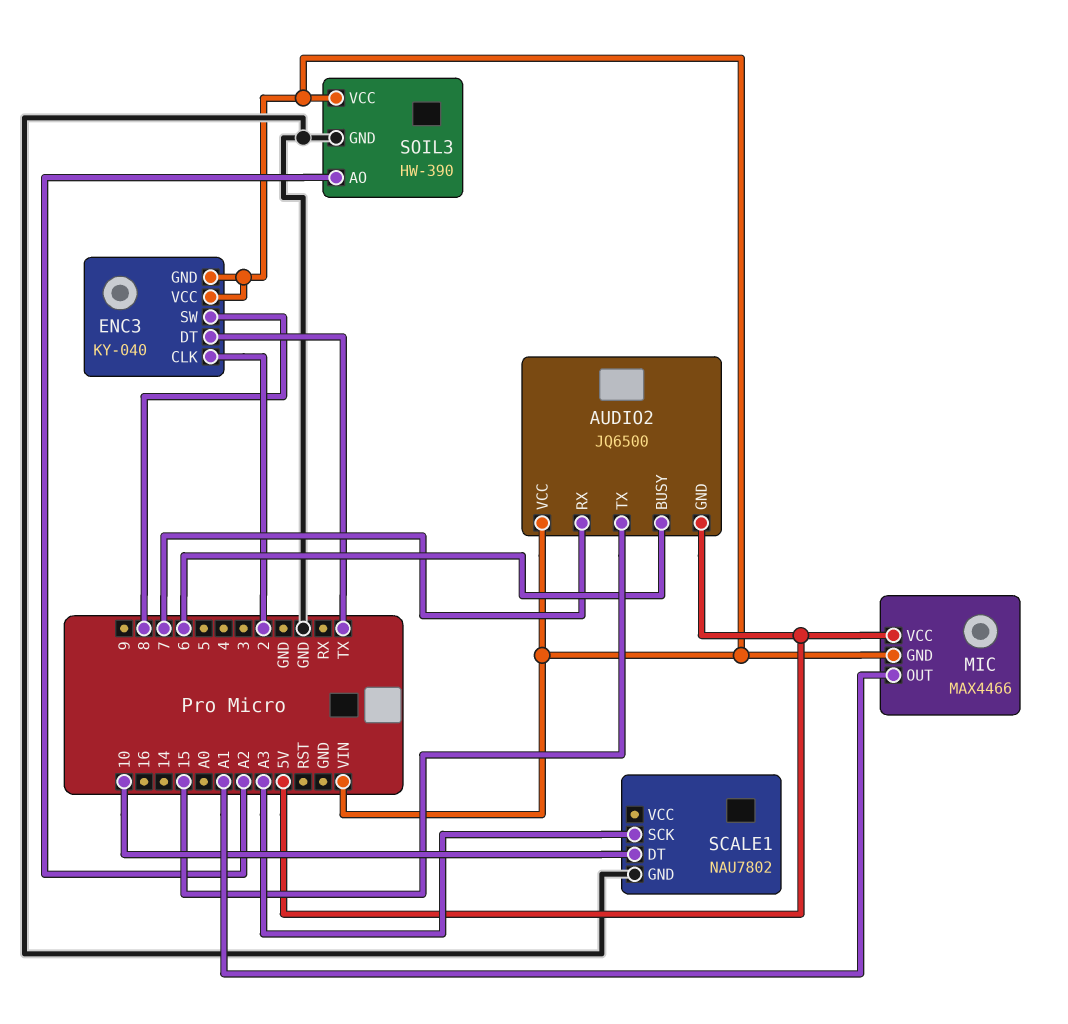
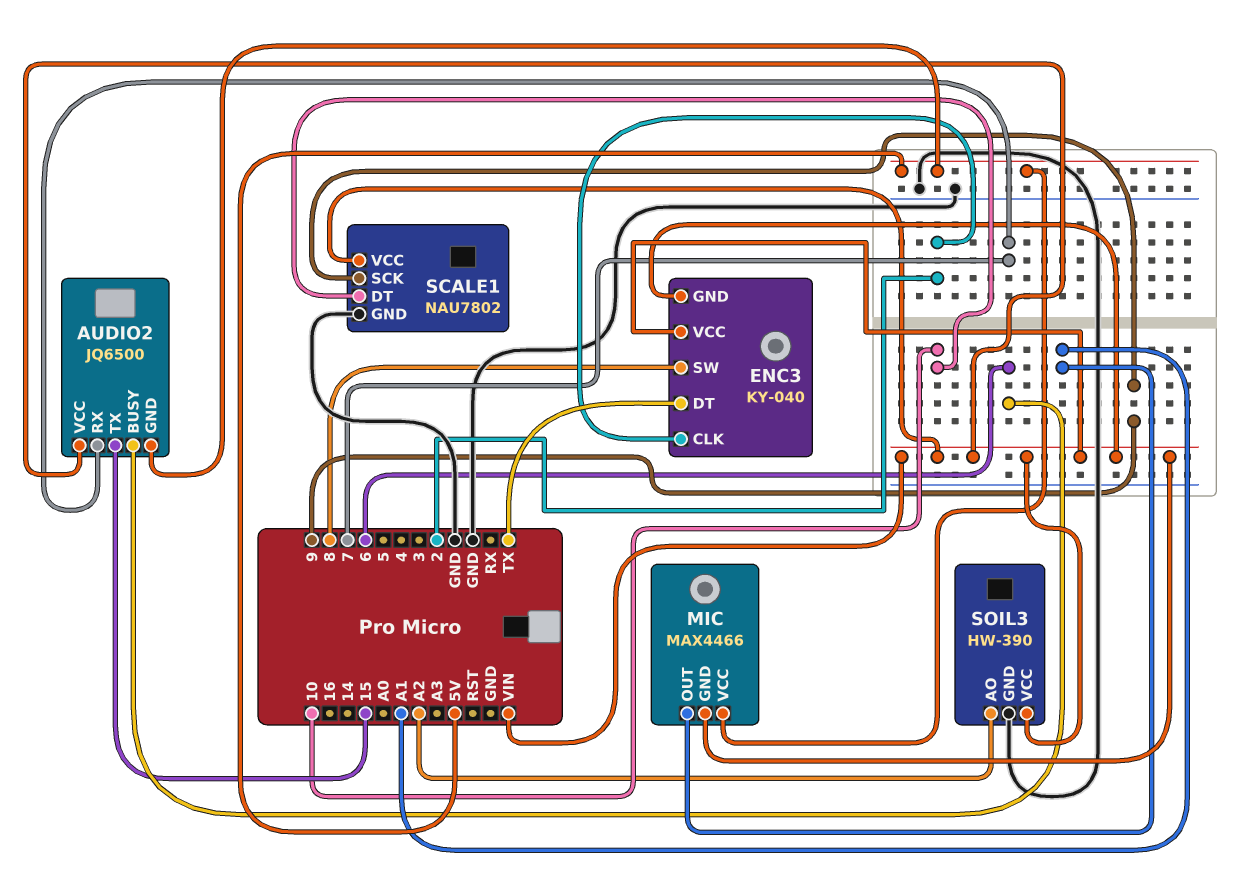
SCALE1 pin SCK: A3 -> 9
SCALE1 pin VCC: none -> VIN

